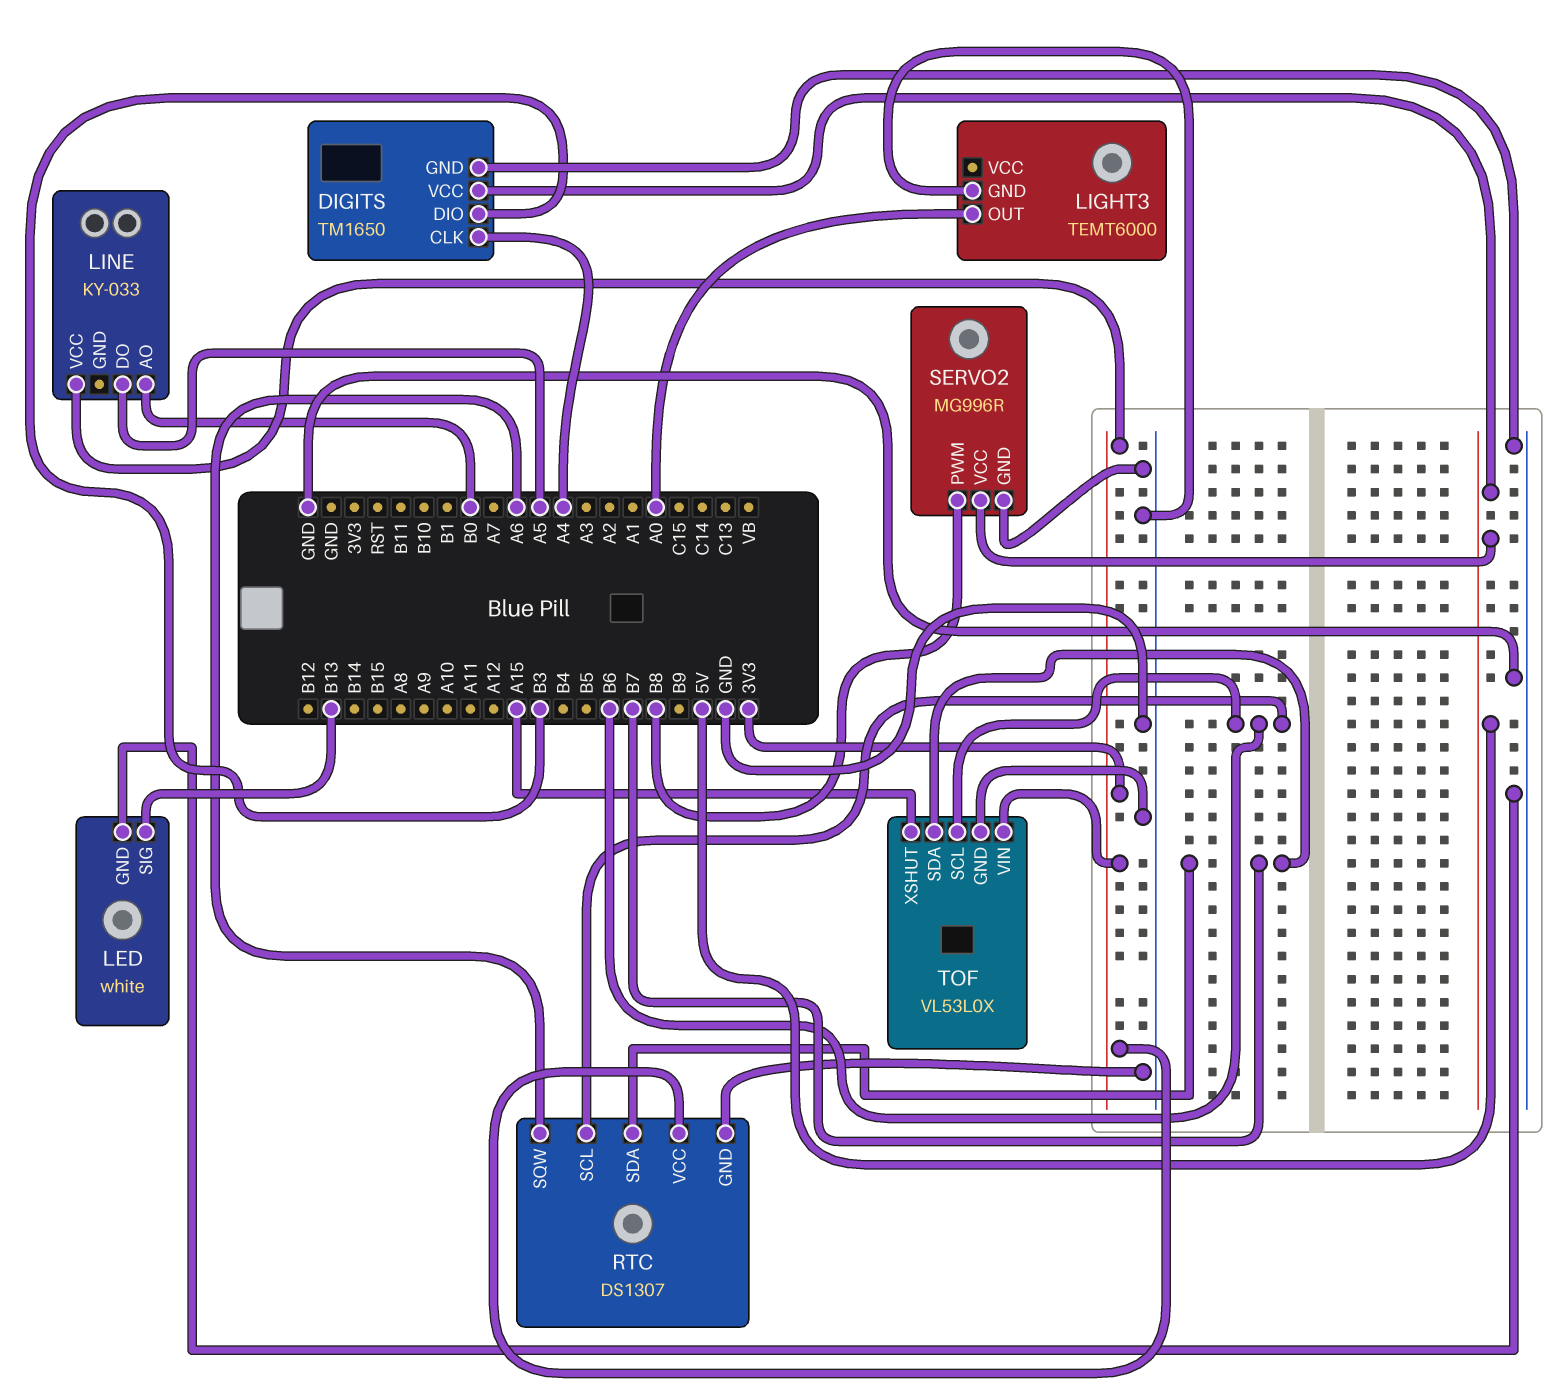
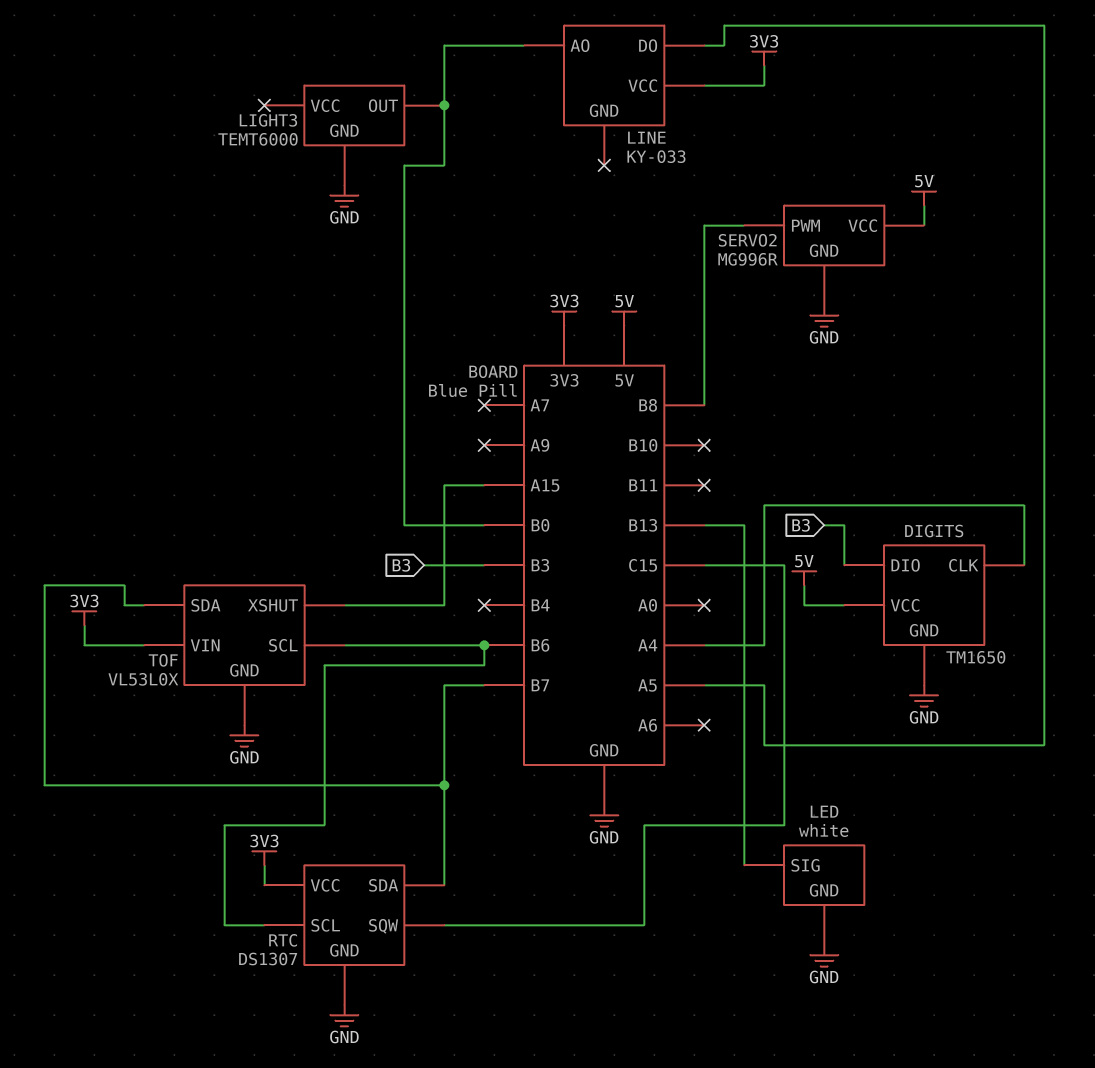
LIGHT3 pin OUT: A0 -> B0
RTC pin SQW: A6 -> C15

